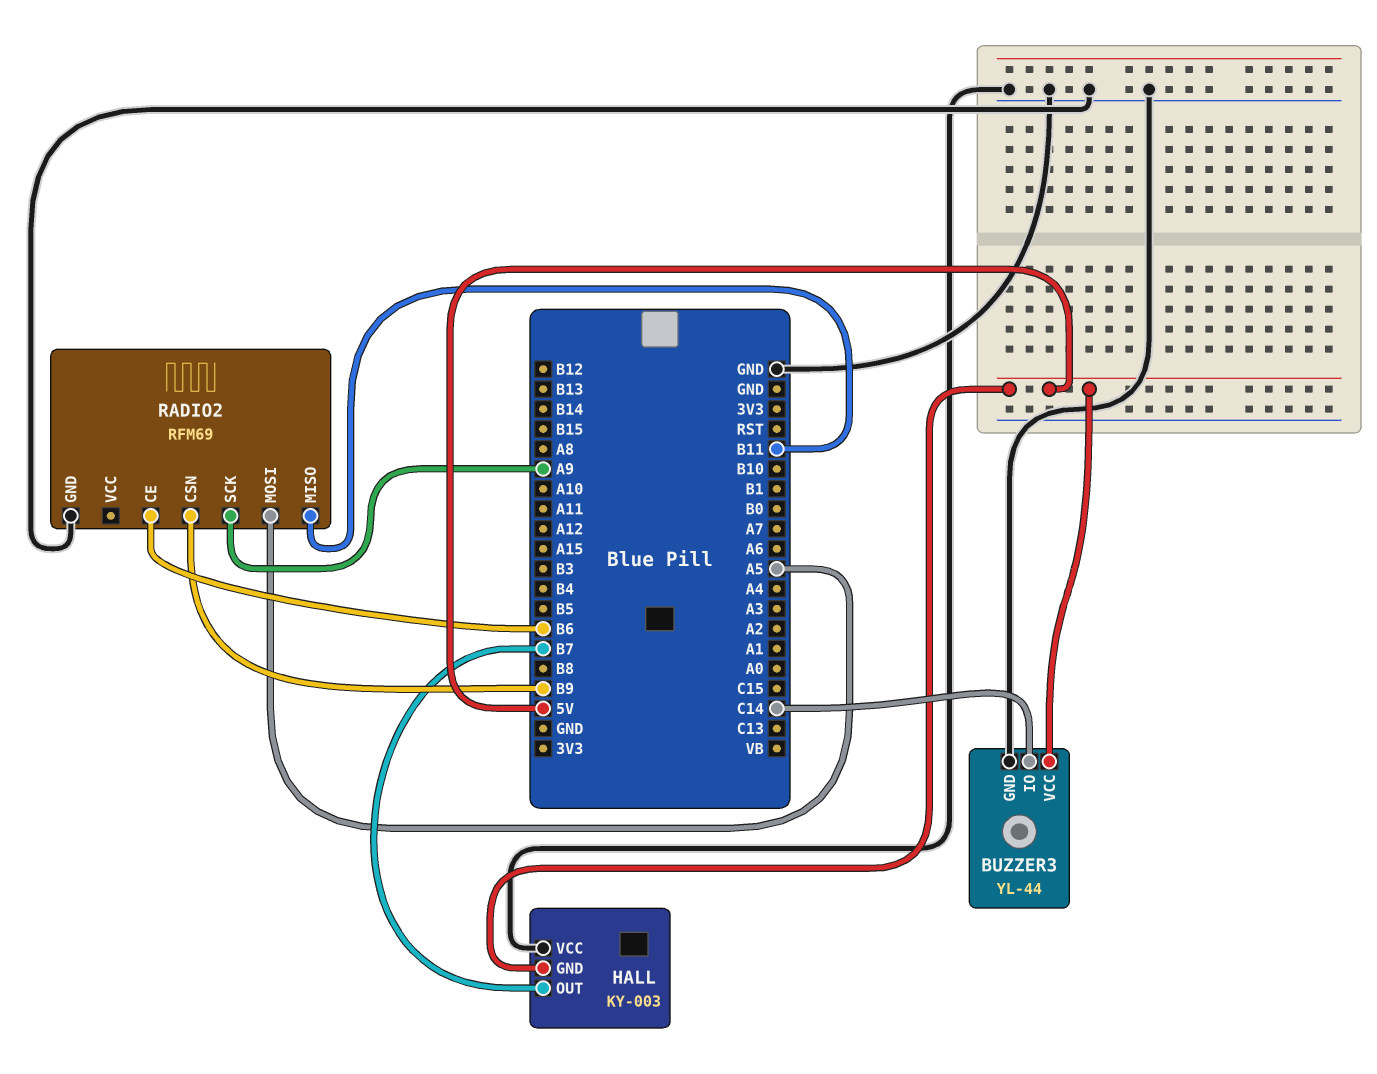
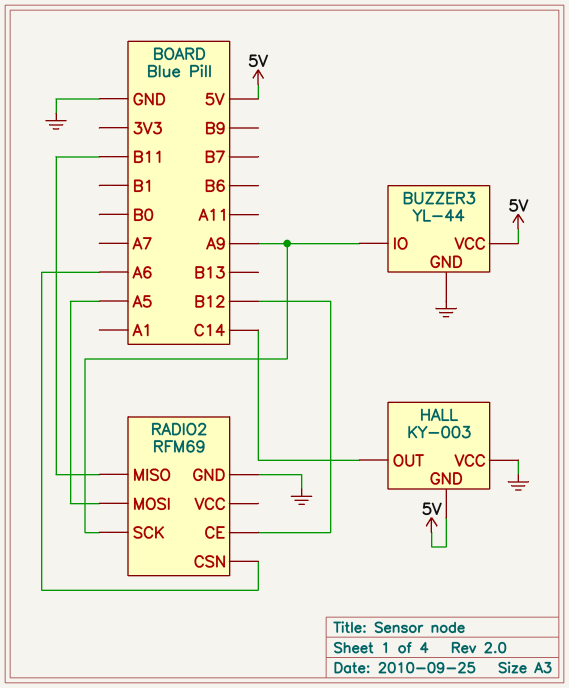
BUZZER3 pin IO: C14 -> A9
HALL pin OUT: B7 -> C14
RADIO2 pin CE: B6 -> B12
RADIO2 pin CSN: B9 -> A6

